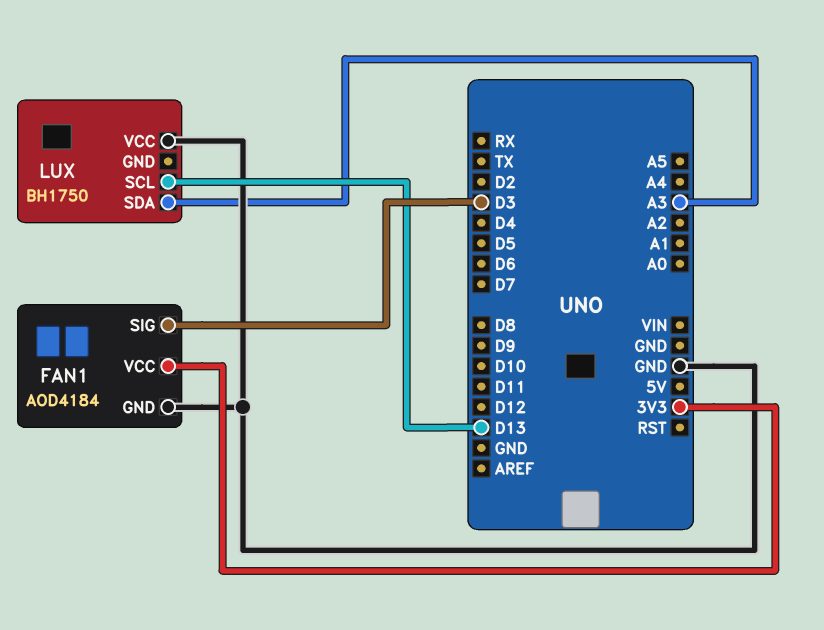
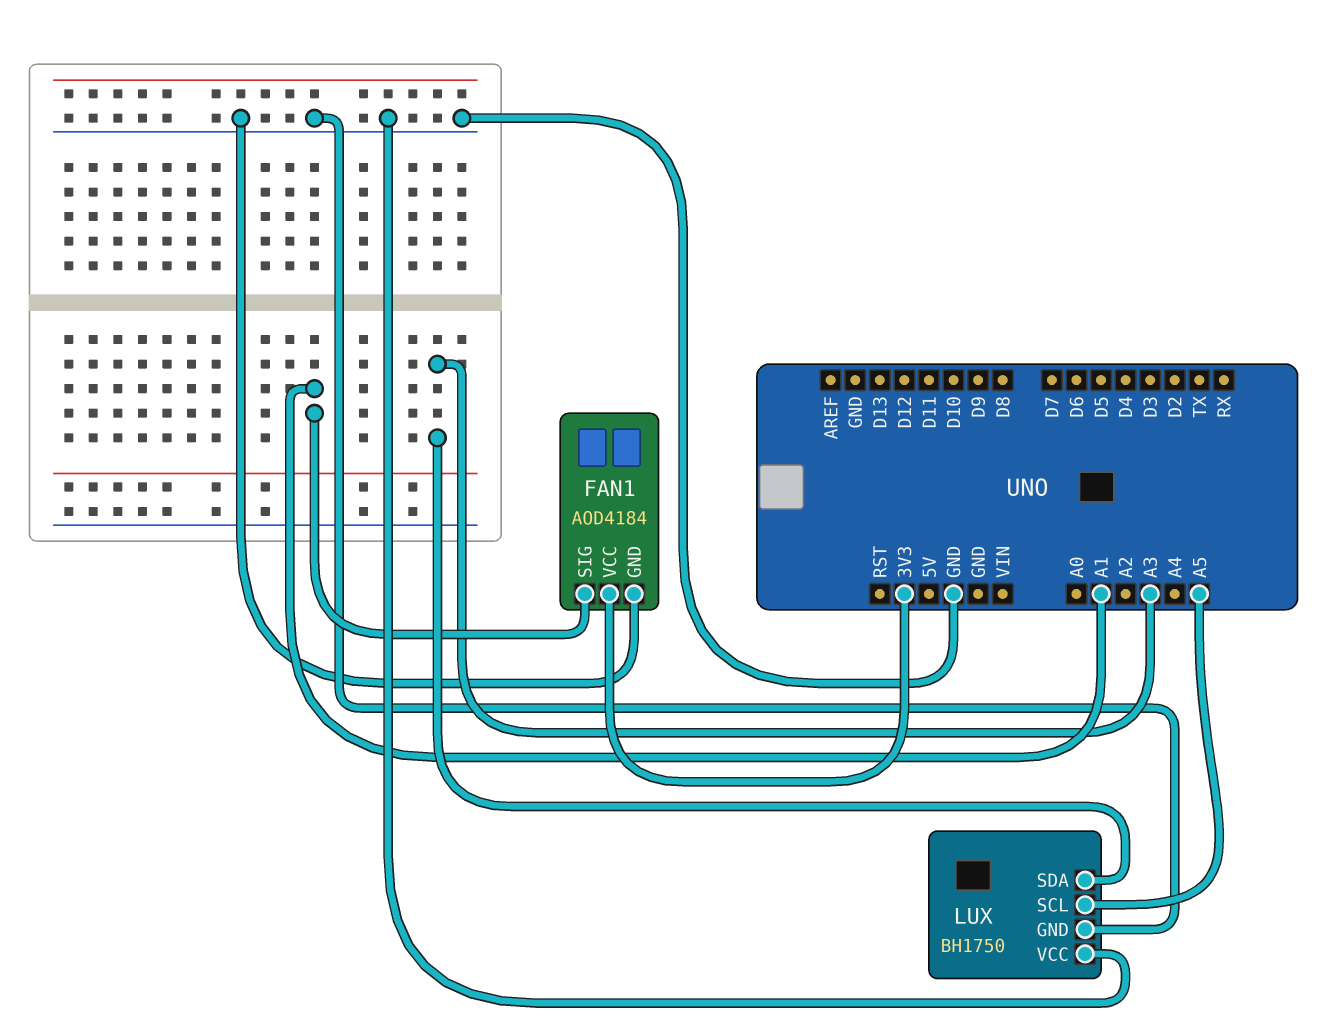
FAN1 pin SIG: D3 -> A1
LUX pin GND: none -> GND
LUX pin SCL: D13 -> A5

